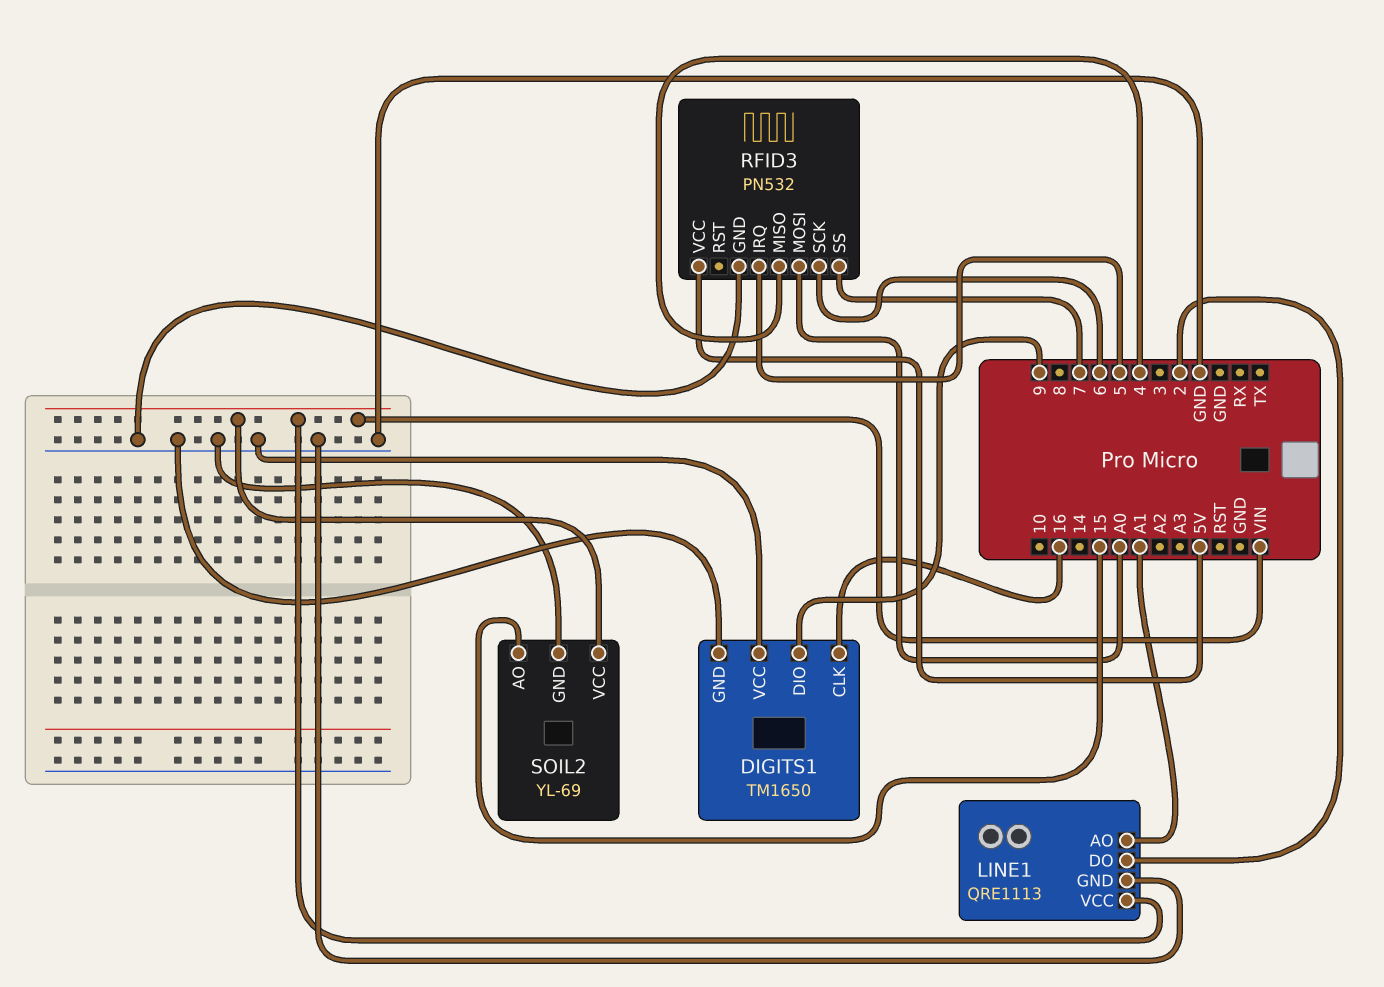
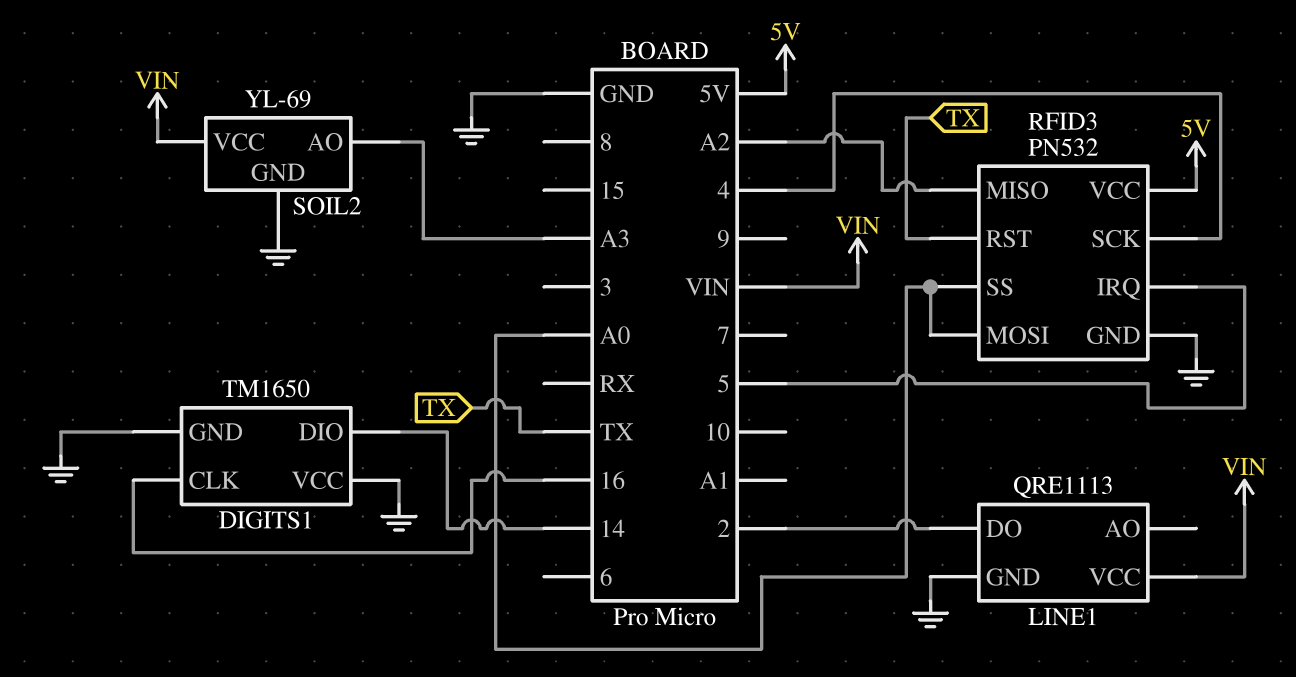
DIGITS1 pin DIO: 9 -> 14
LINE1 pin AO: A1 -> none
RFID3 pin MISO: 4 -> A2
RFID3 pin RST: none -> TX
RFID3 pin SCK: 6 -> 4
RFID3 pin SS: 7 -> A0
SOIL2 pin AO: 15 -> A3

